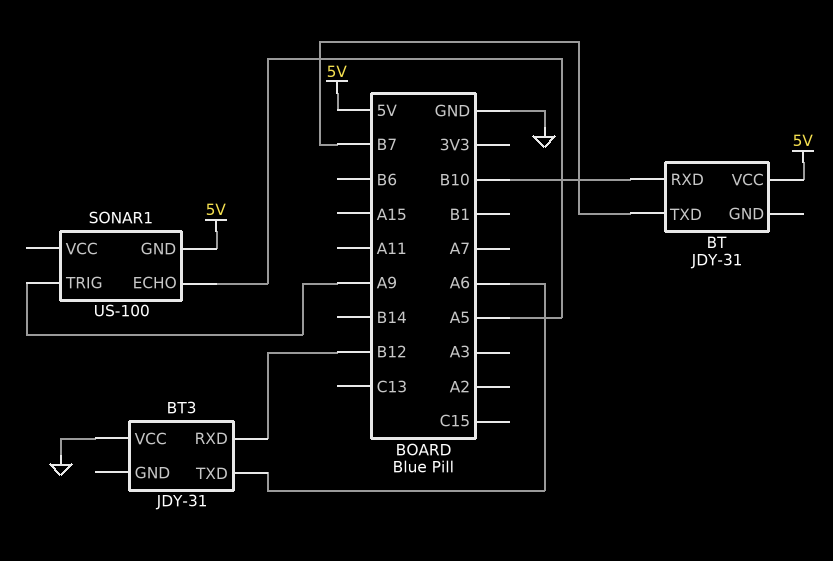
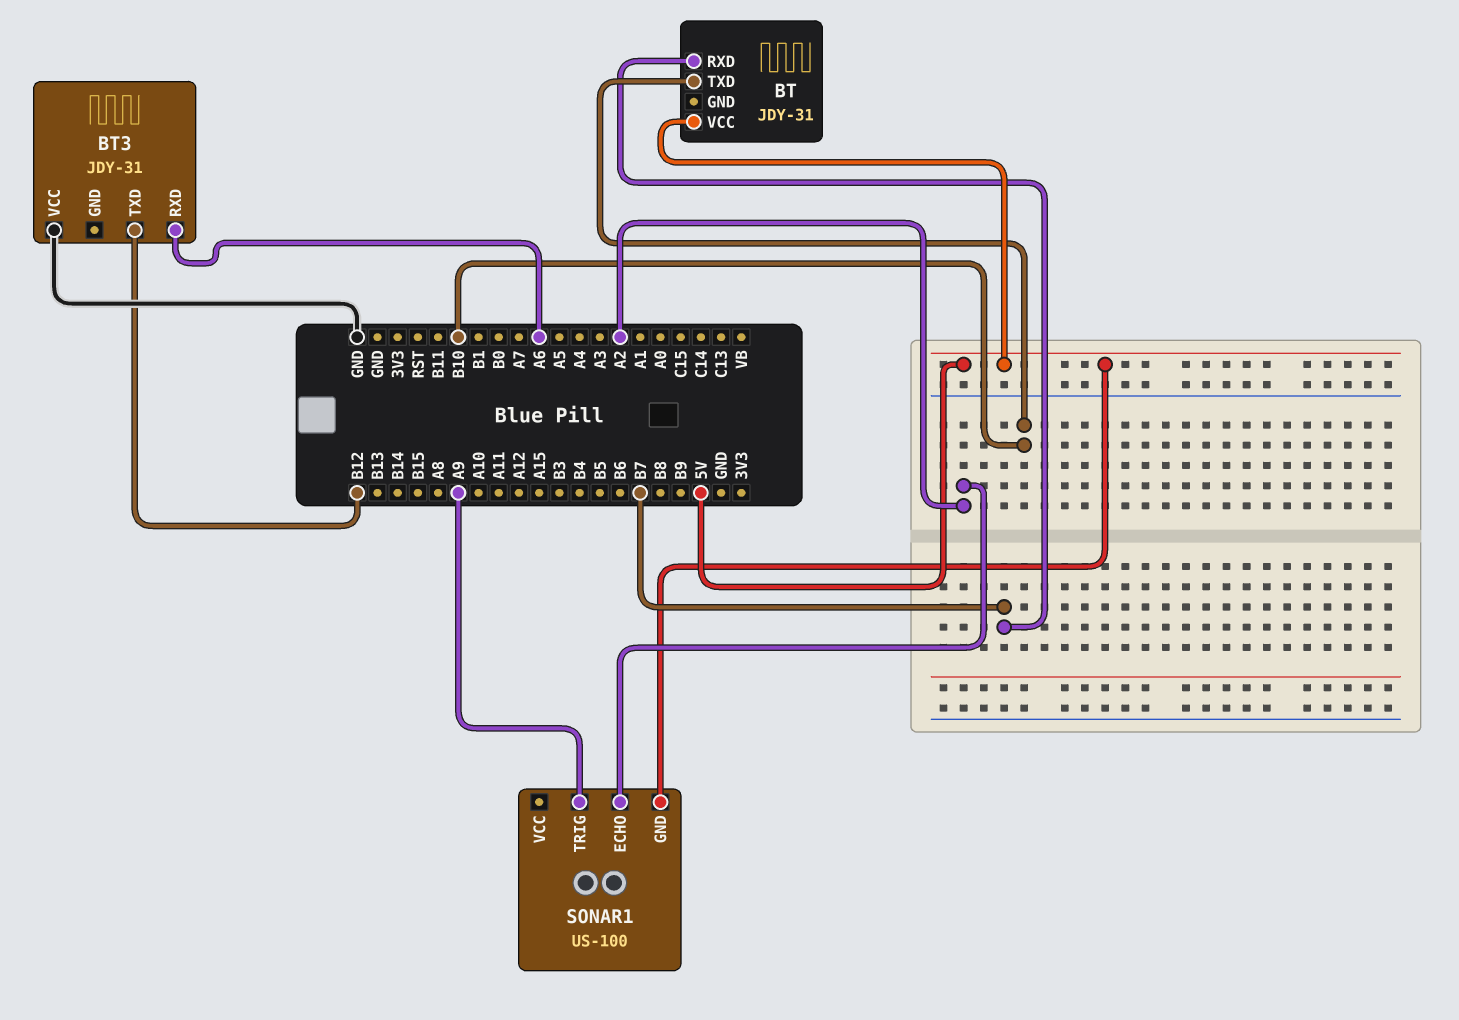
BT pin RXD: B10 -> B7
BT pin TXD: B7 -> B10
BT3 pin RXD: B12 -> A6
BT3 pin TXD: A6 -> B12
SONAR1 pin ECHO: A5 -> A2

